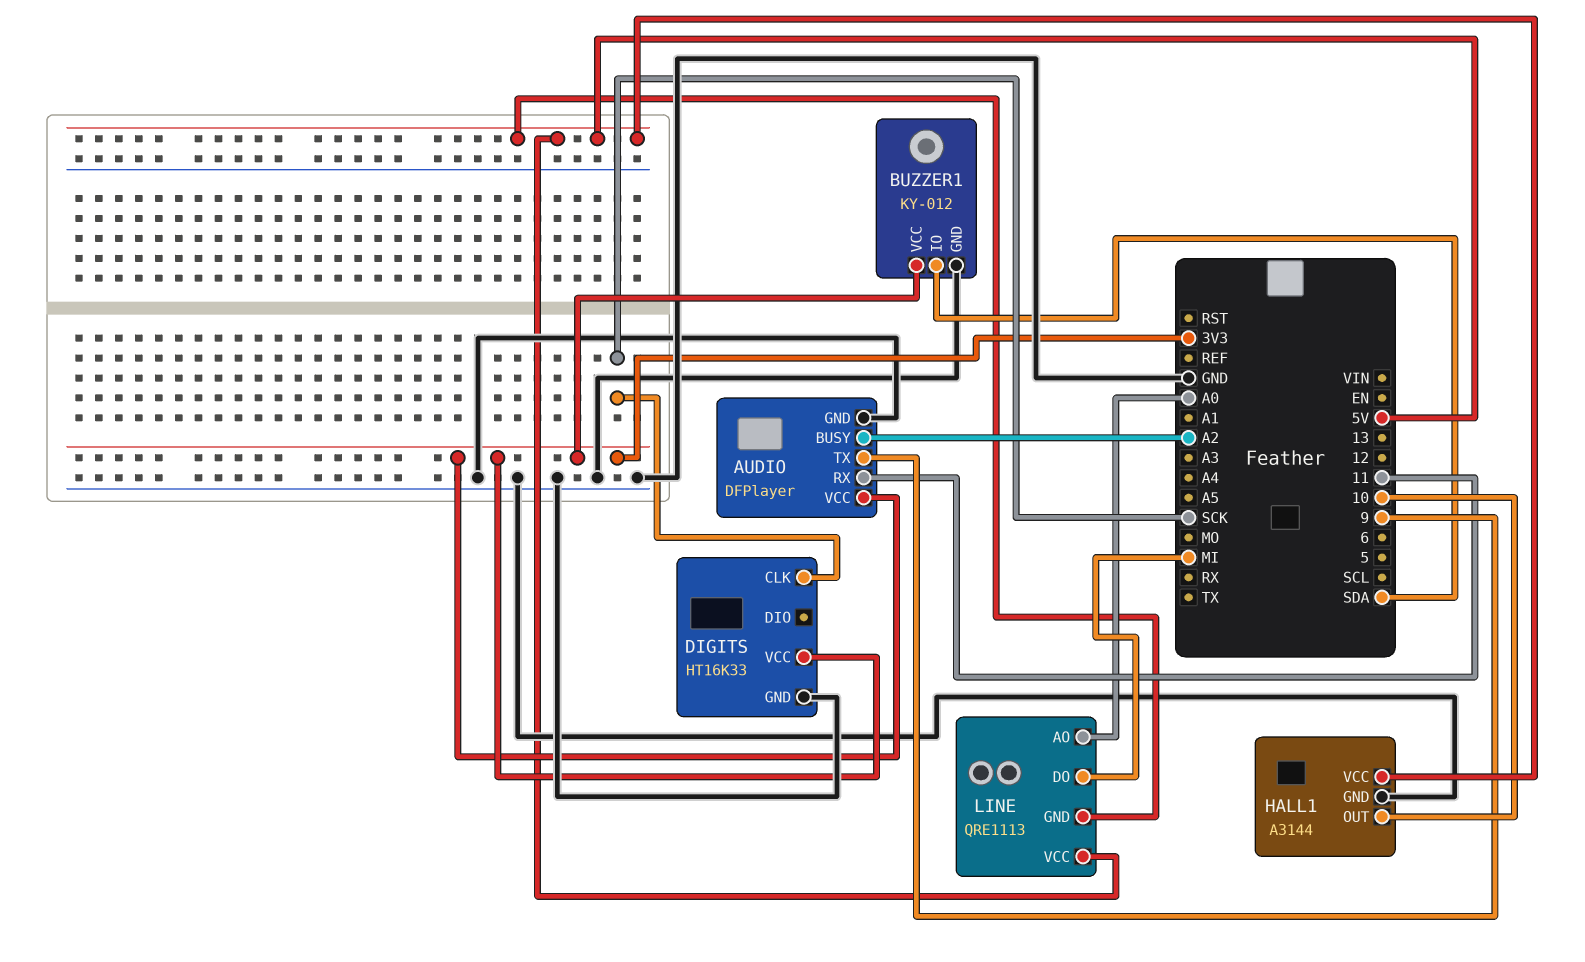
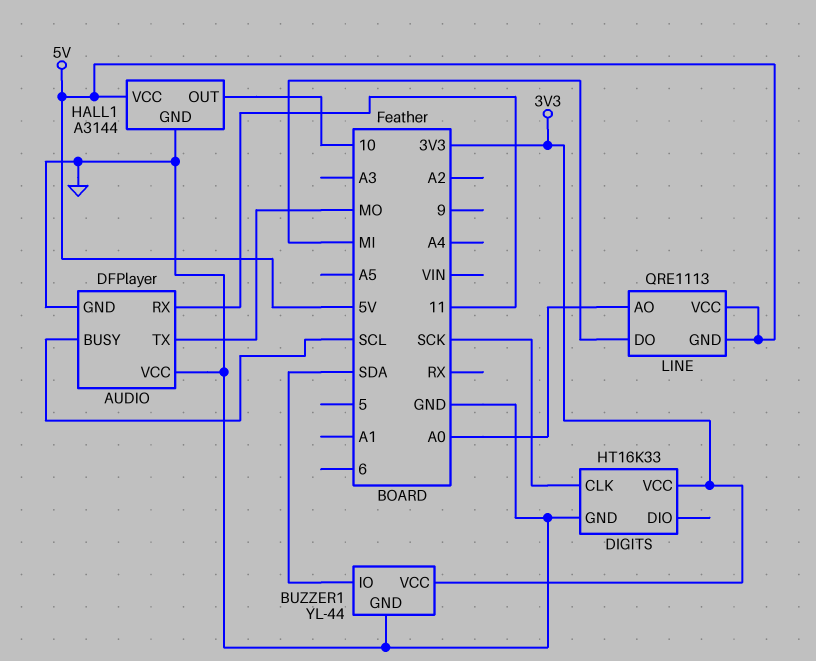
AUDIO pin BUSY: A2 -> SCL
AUDIO pin TX: 9 -> MO
AUDIO pin VCC: 3V3 -> GND
BUZZER1: KY-012 -> YL-44

